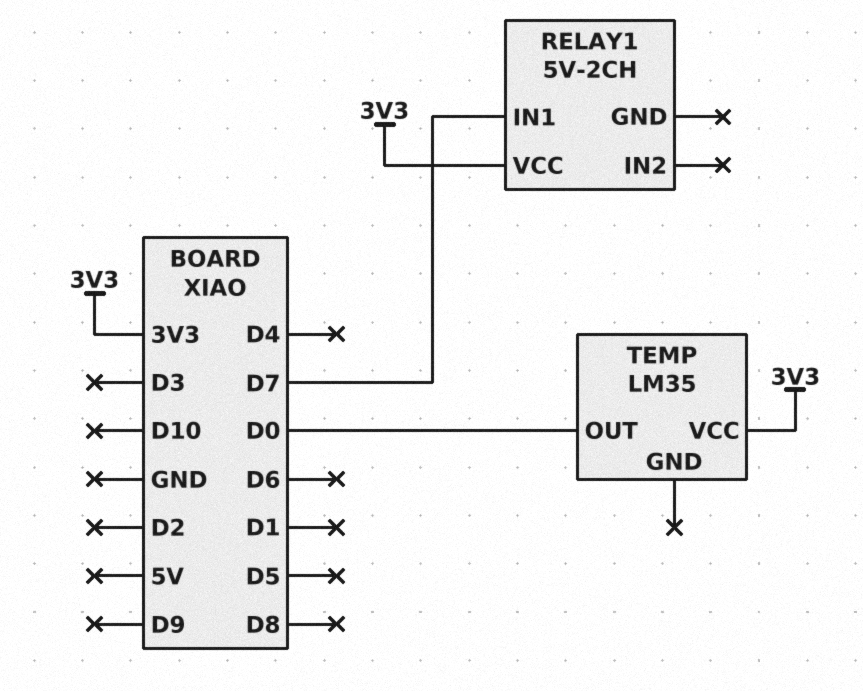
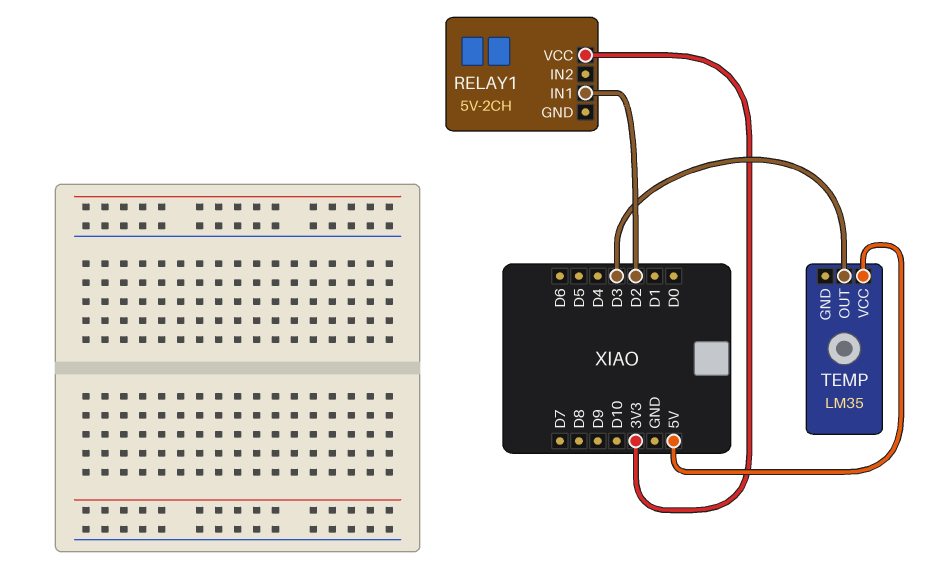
RELAY1 pin IN1: D7 -> D2
TEMP pin OUT: D0 -> D3
TEMP pin VCC: 3V3 -> 5V

